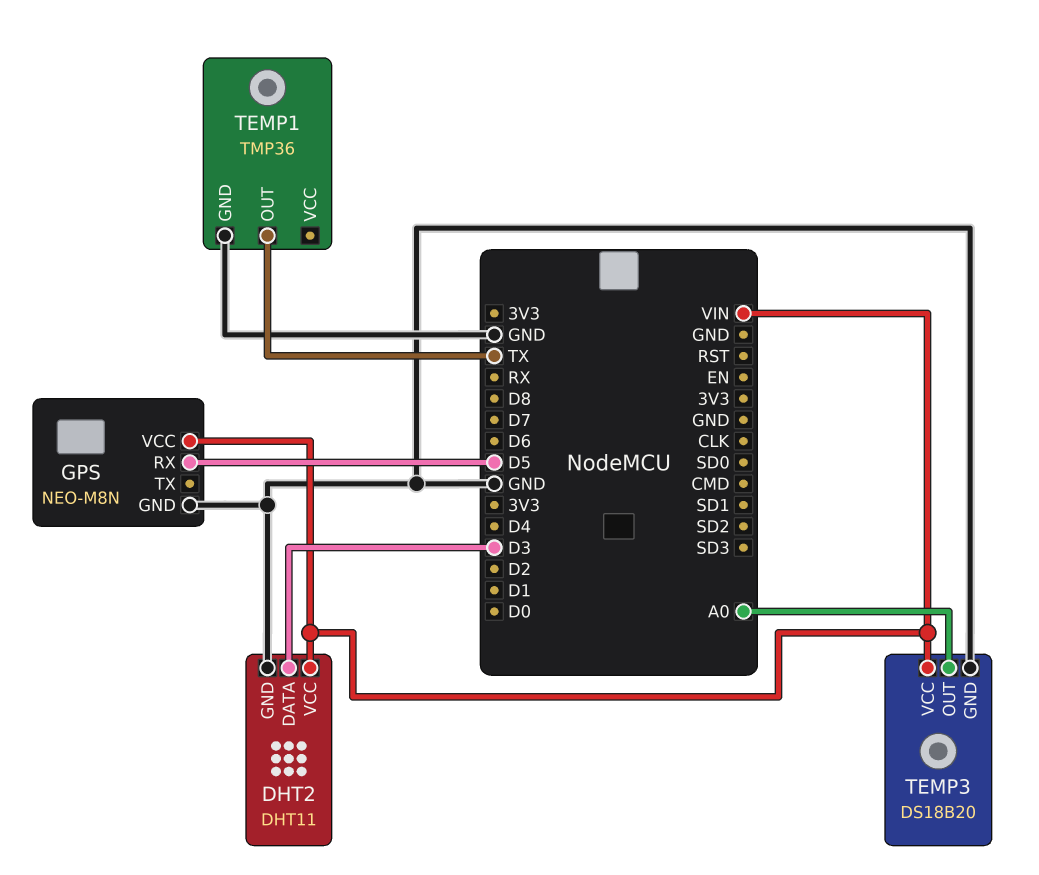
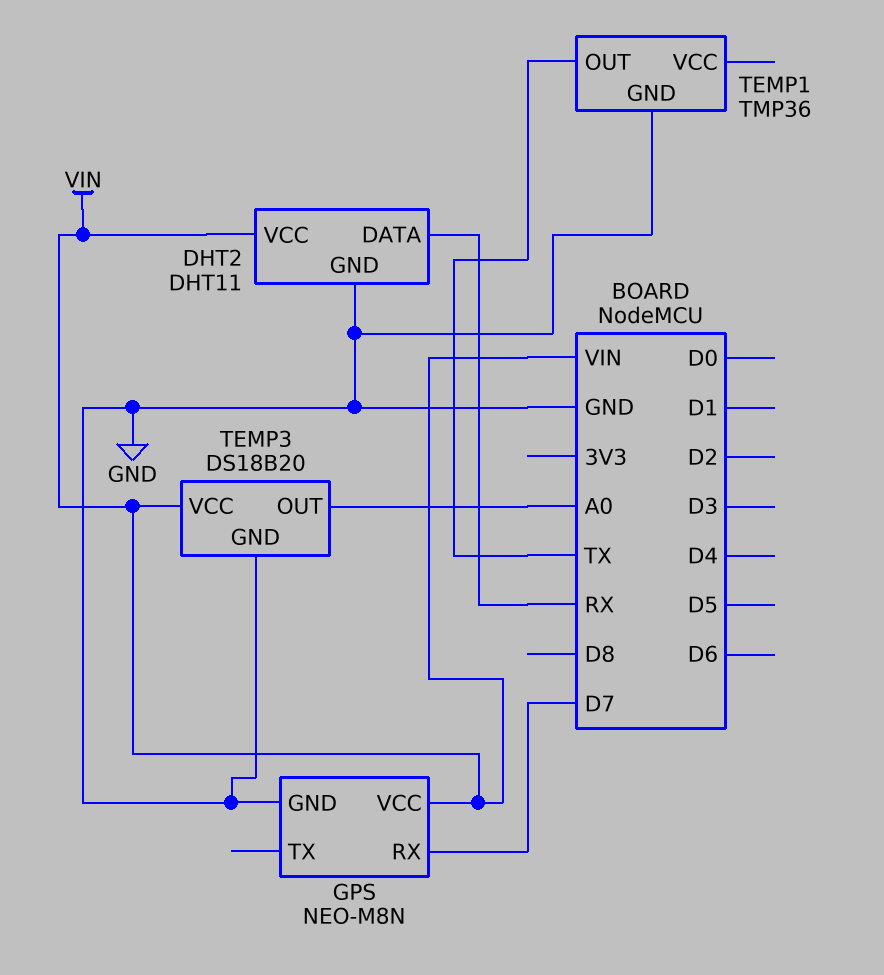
DHT2 pin DATA: D3 -> RX
GPS pin RX: D5 -> D7

